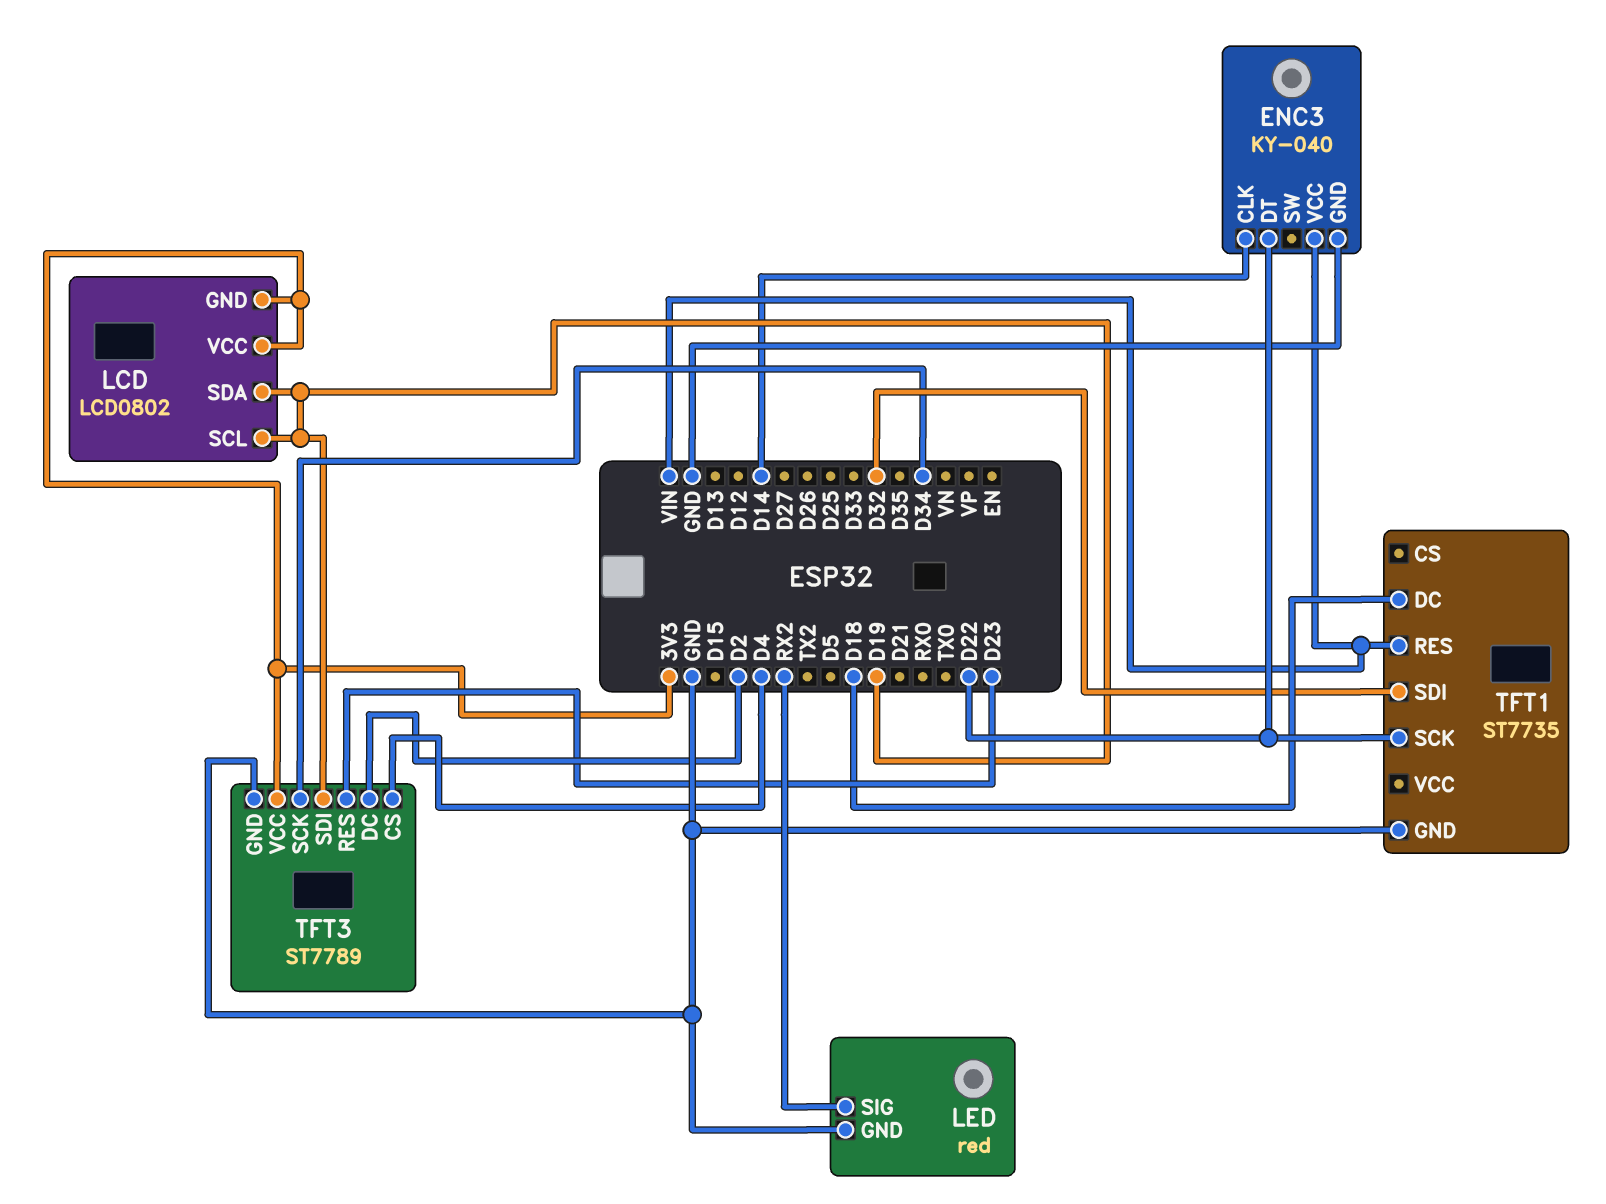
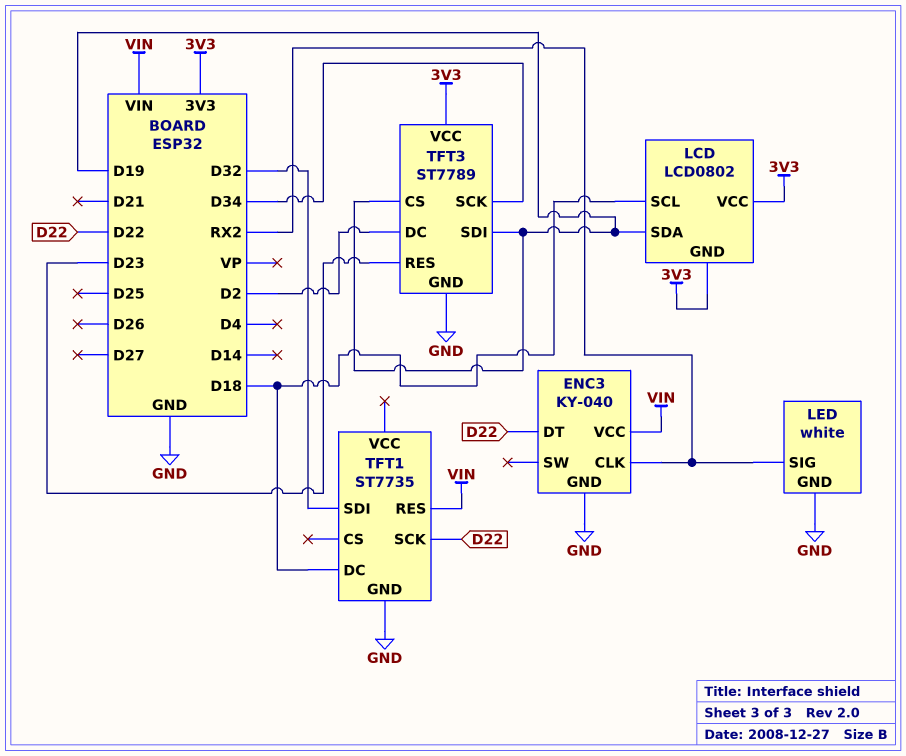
ENC3 pin CLK: D14 -> RX2
LCD pin SCL: D19 -> D18
LED: red -> white
TFT3 pin CS: D4 -> D19

